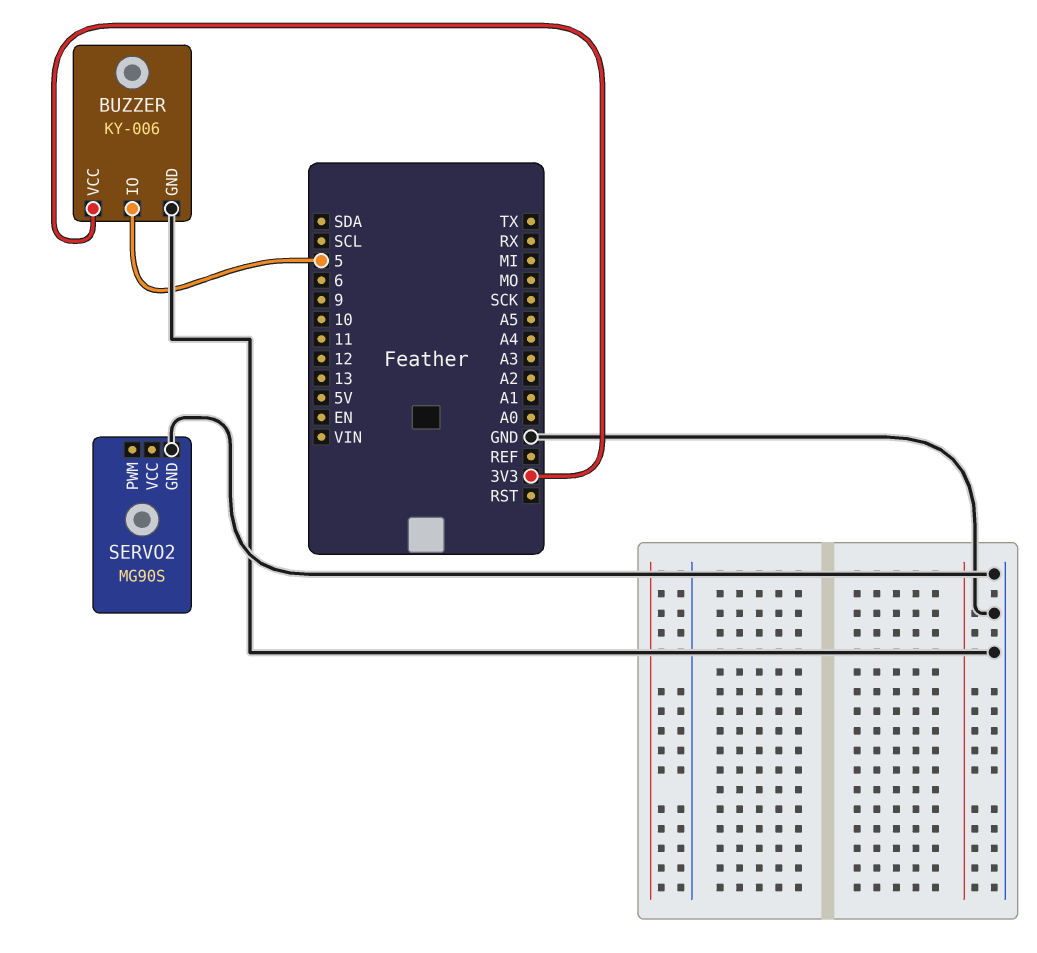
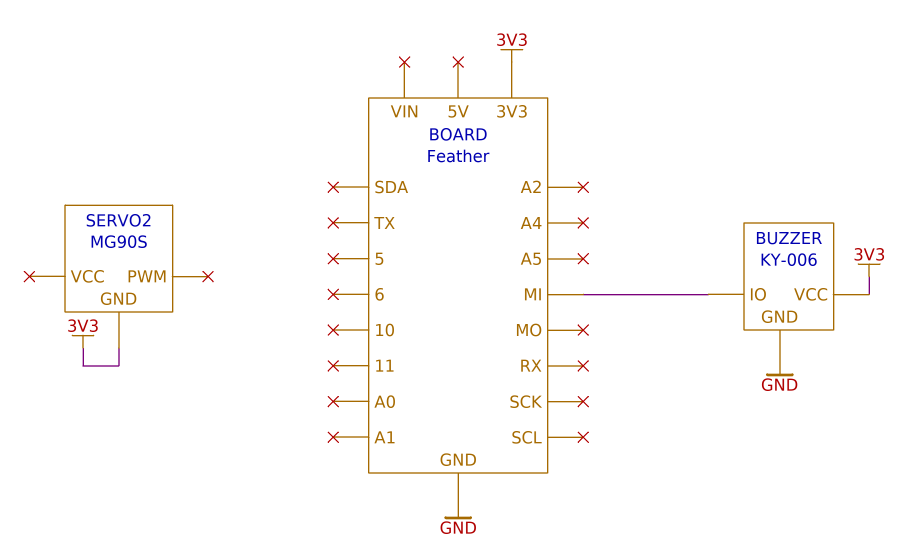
BUZZER pin IO: 5 -> MI
SERVO2 pin GND: GND -> 3V3

